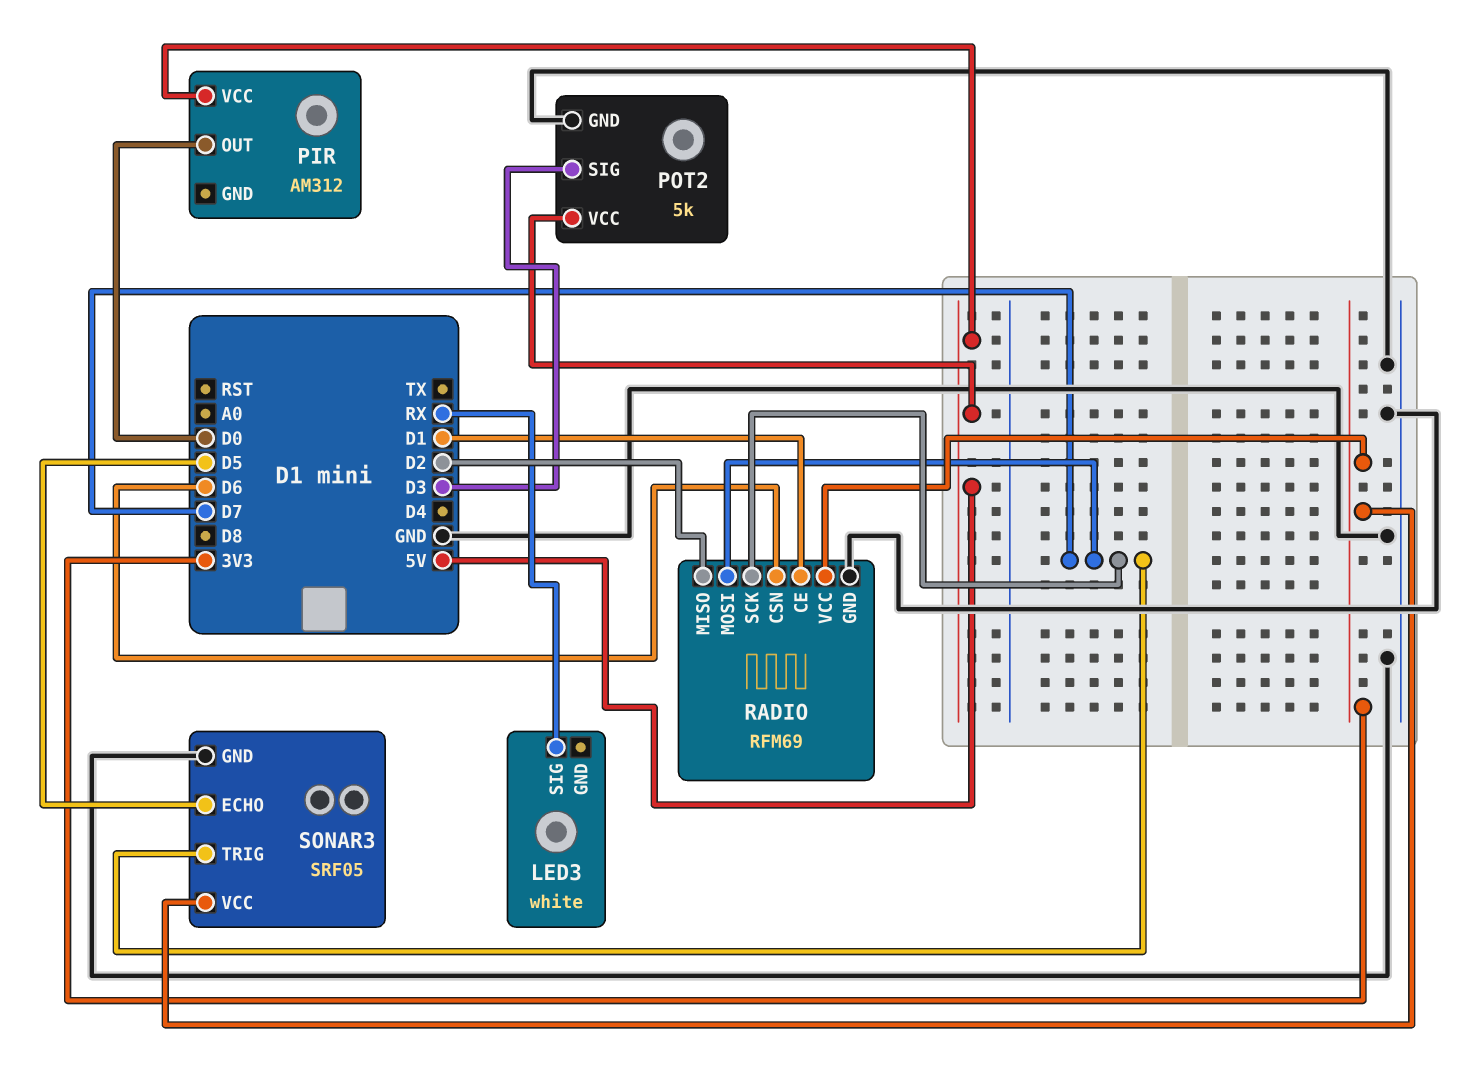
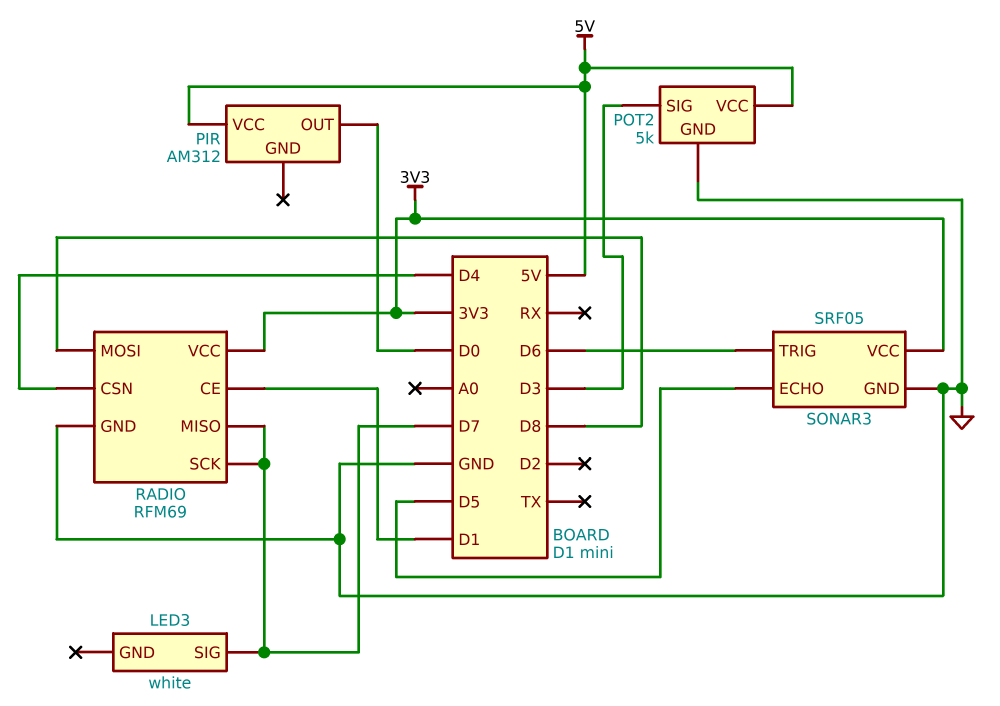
LED3 pin SIG: RX -> D7
RADIO pin CSN: D6 -> D4
RADIO pin MISO: D2 -> D7
RADIO pin MOSI: D7 -> D8
SONAR3 pin TRIG: D7 -> D6

